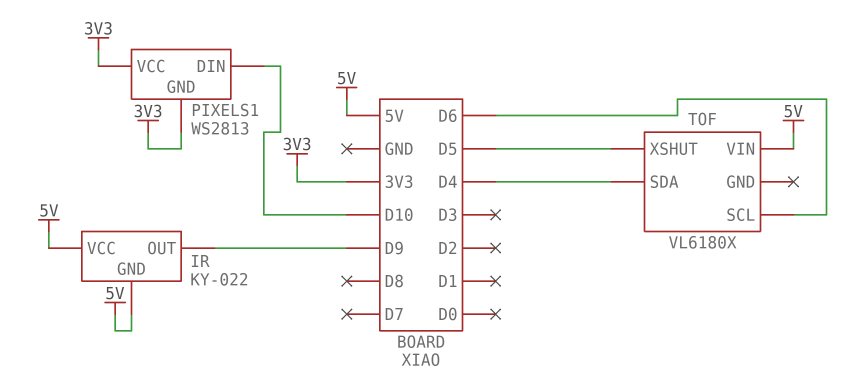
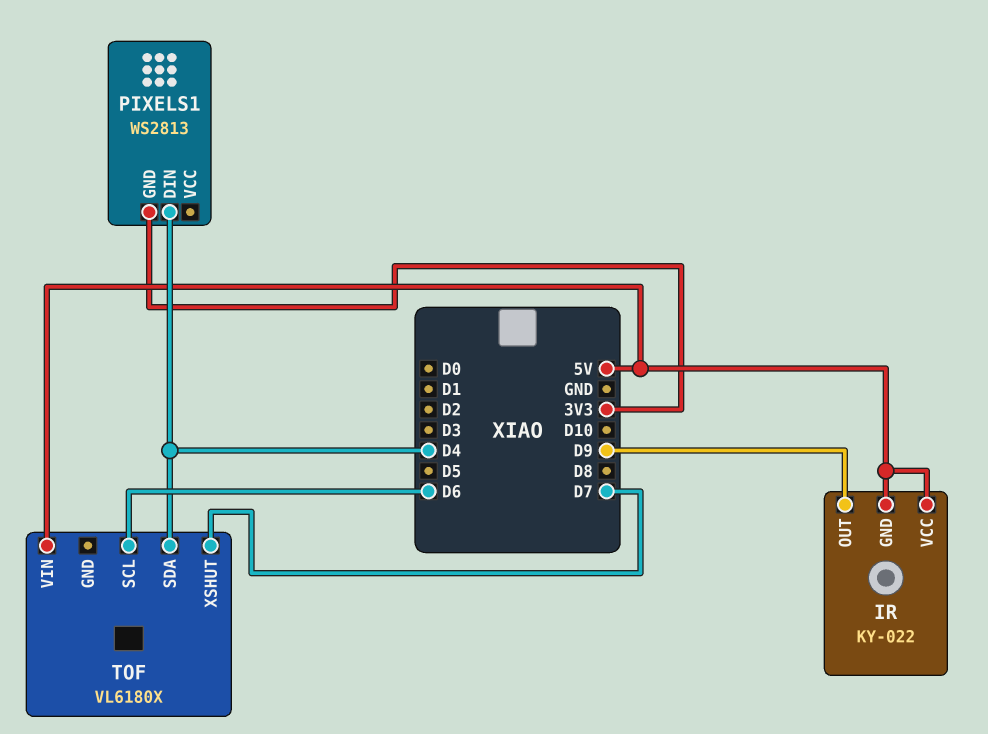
PIXELS1 pin DIN: D10 -> D4
PIXELS1 pin VCC: 3V3 -> none
TOF pin XSHUT: D5 -> D7

